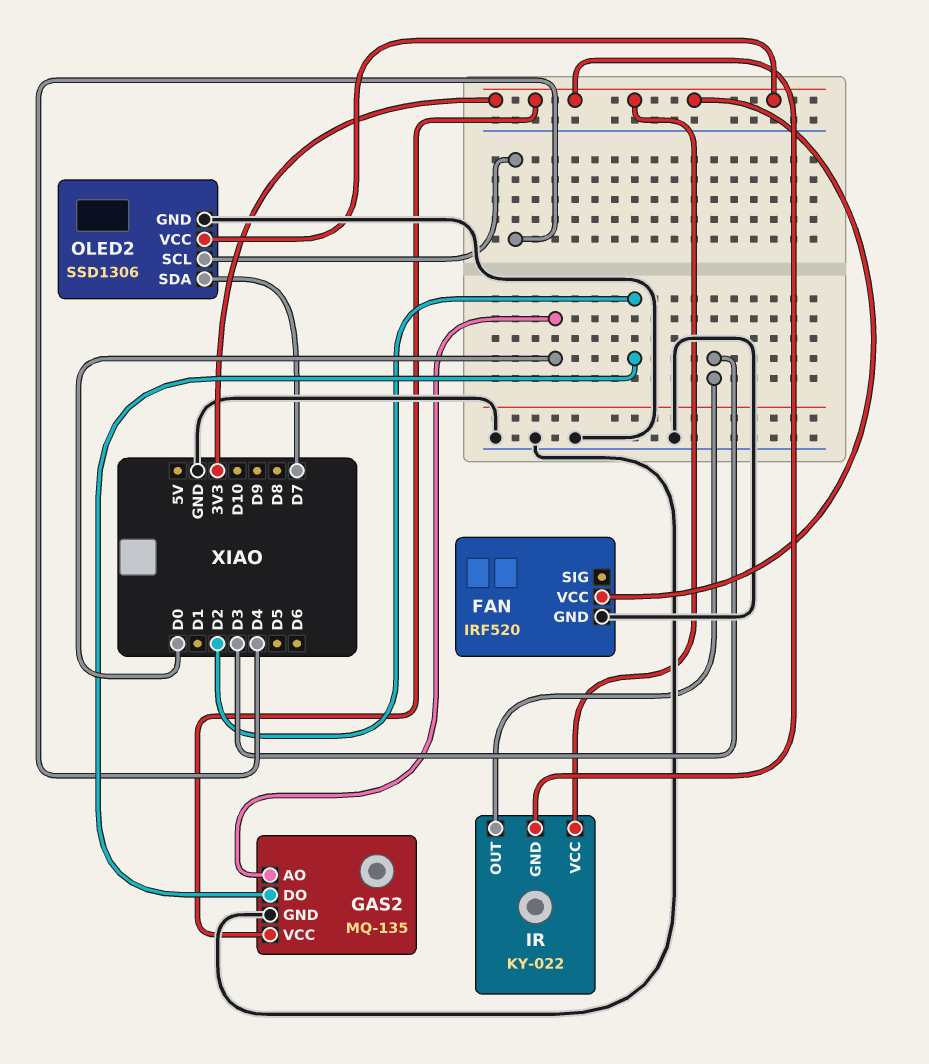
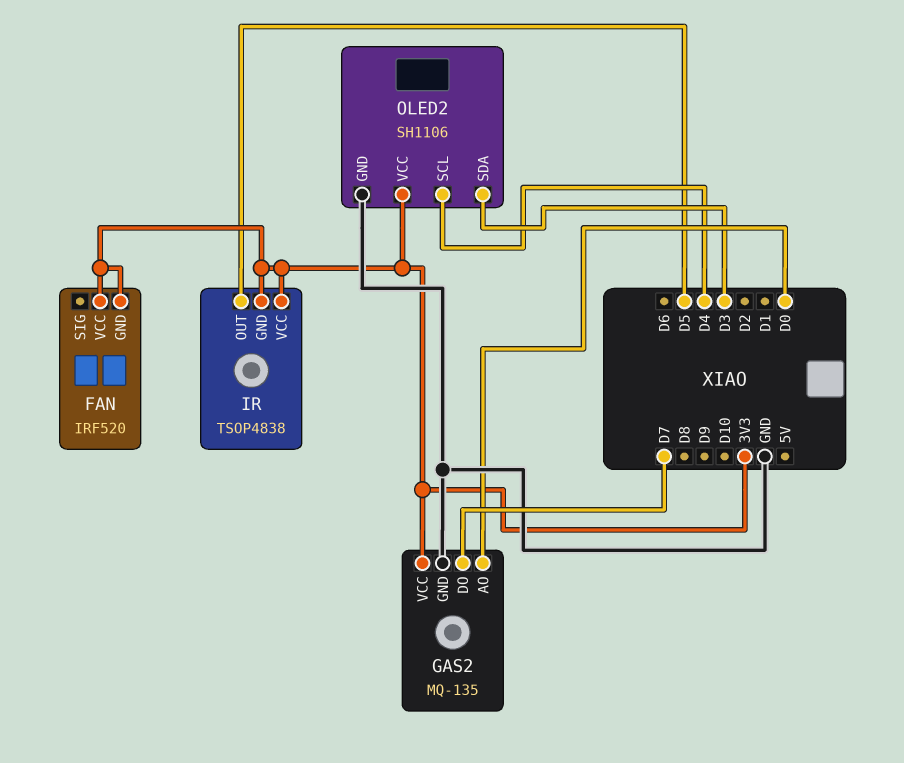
FAN pin GND: GND -> 3V3
GAS2 pin DO: D2 -> D7
IR: KY-022 -> TSOP4838
IR pin OUT: D3 -> D5
OLED2: SSD1306 -> SH1106
OLED2 pin SDA: D7 -> D3

